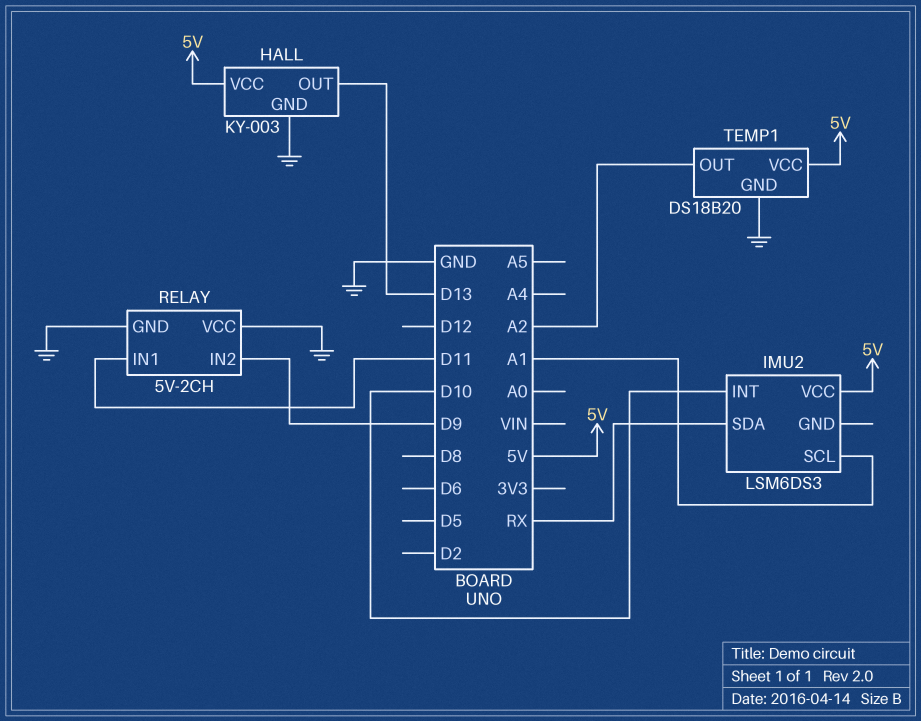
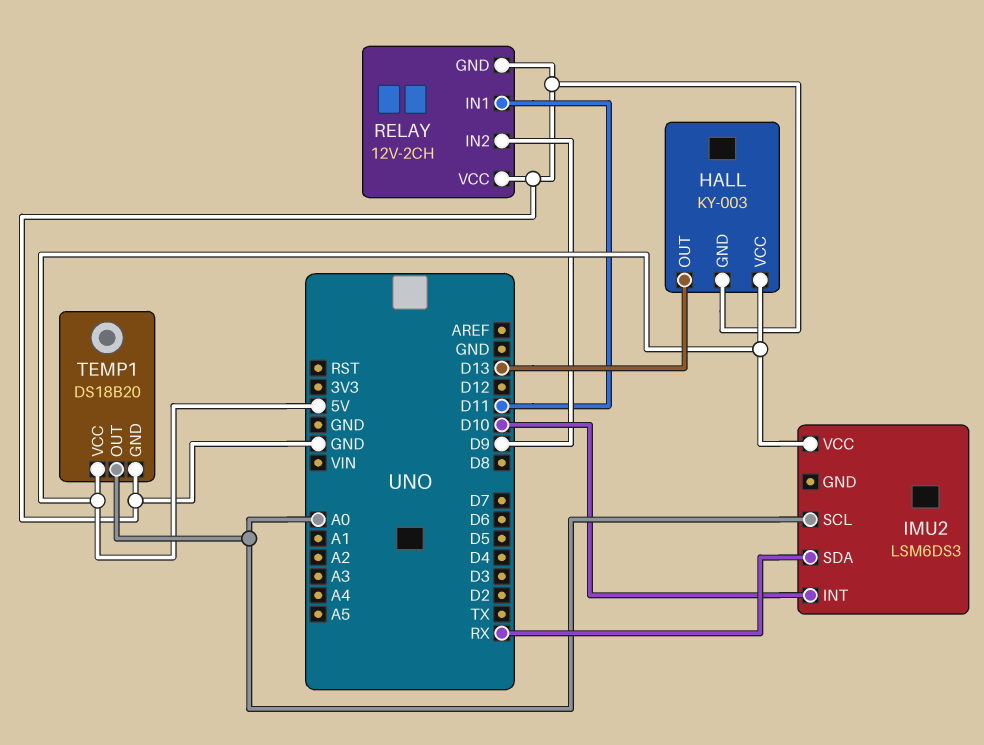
IMU2 pin SCL: A1 -> A0
RELAY: 5V-2CH -> 12V-2CH
TEMP1 pin OUT: A2 -> A0

